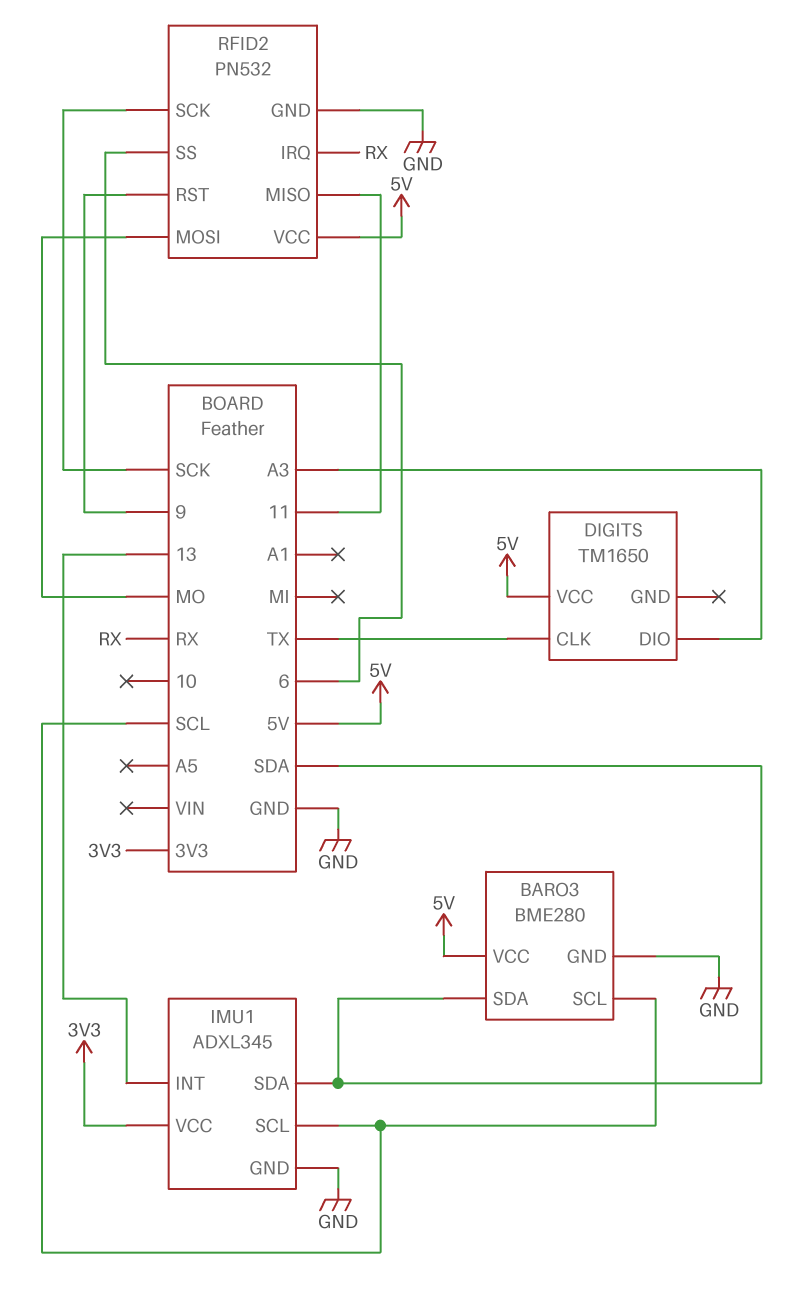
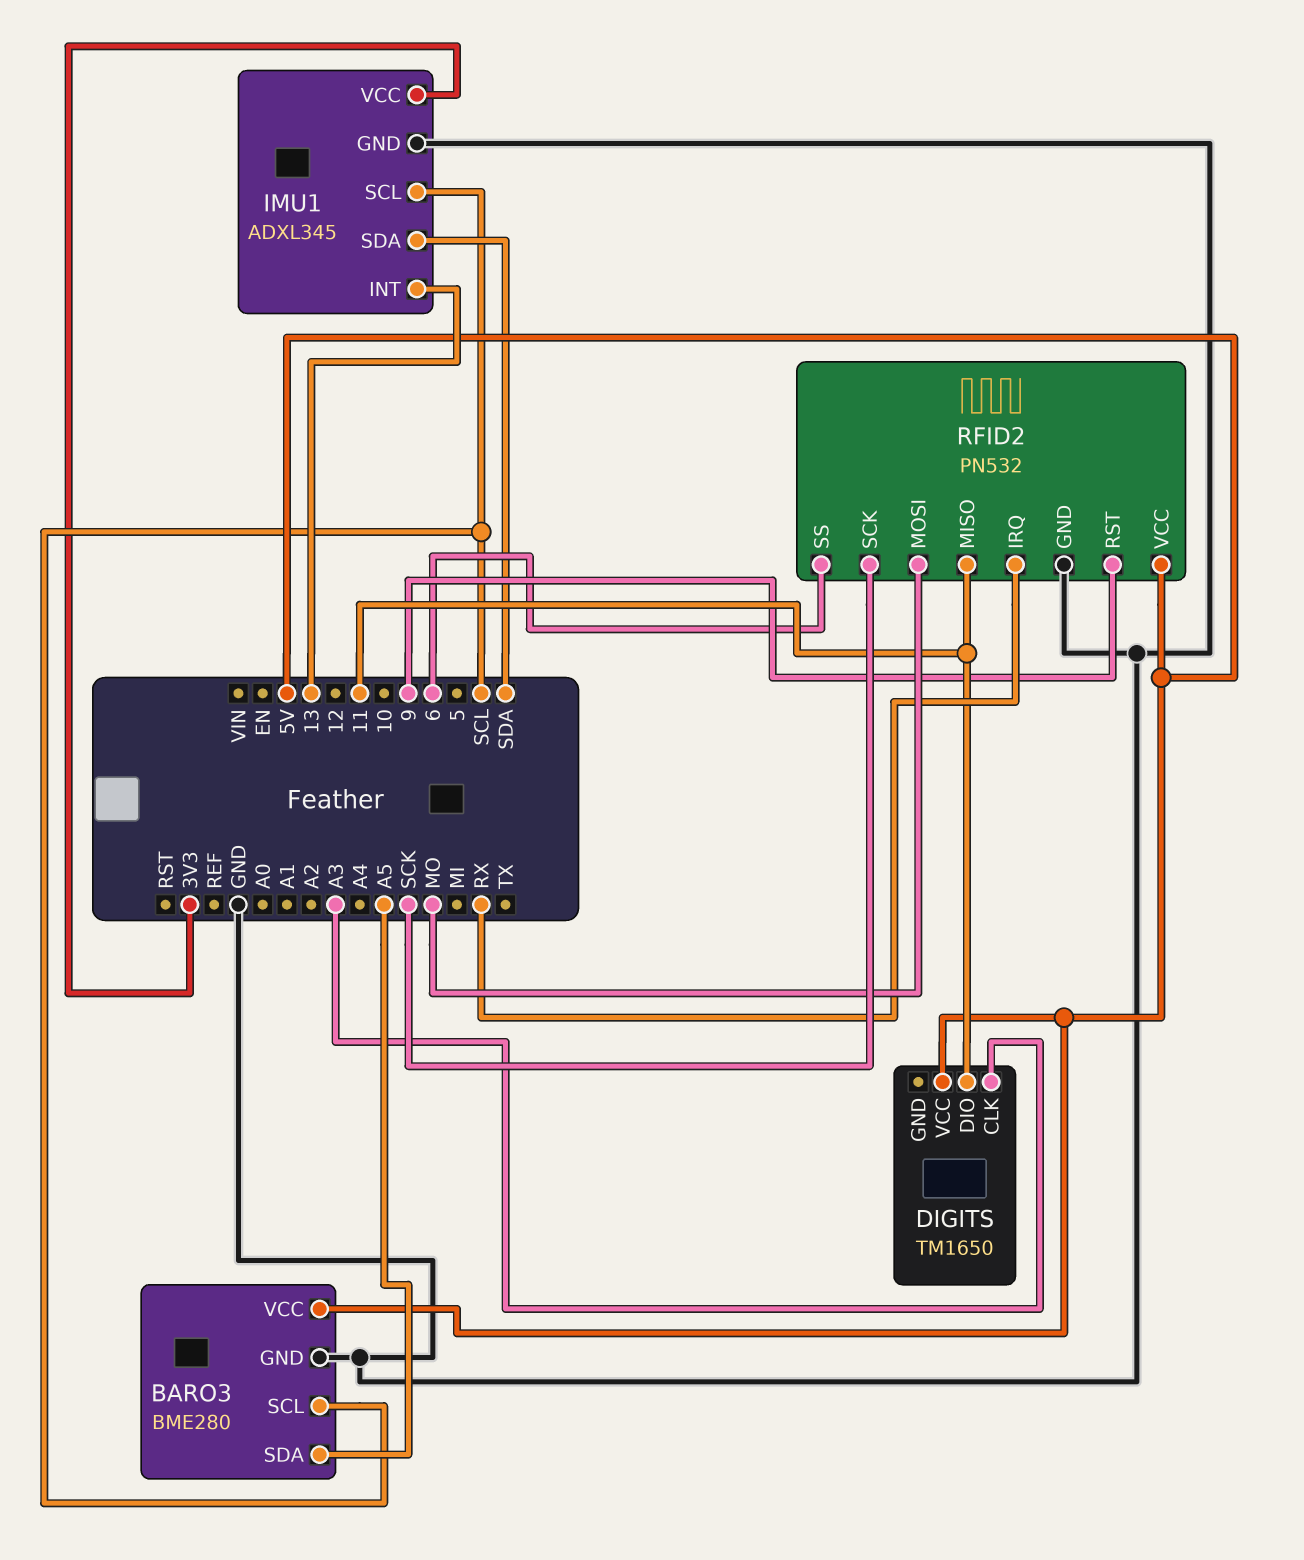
BARO3 pin SDA: SDA -> A5
DIGITS pin CLK: TX -> A3
DIGITS pin DIO: A3 -> 11

